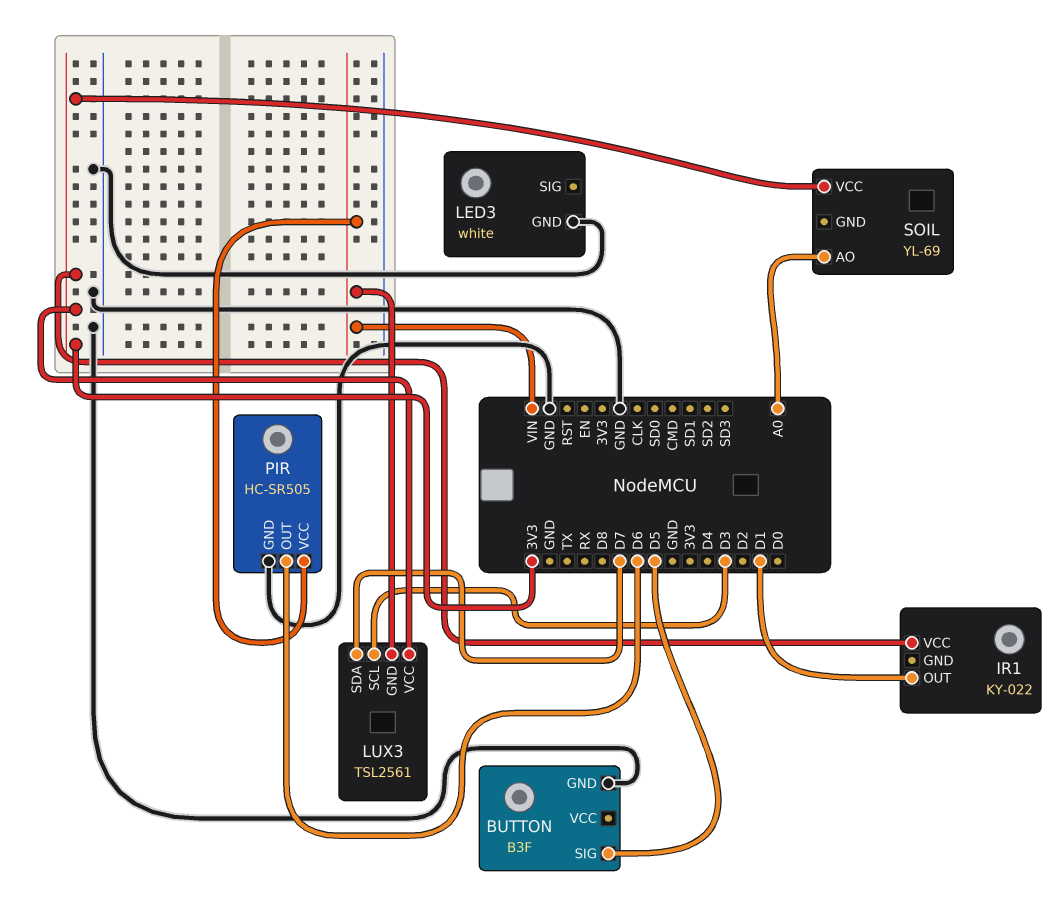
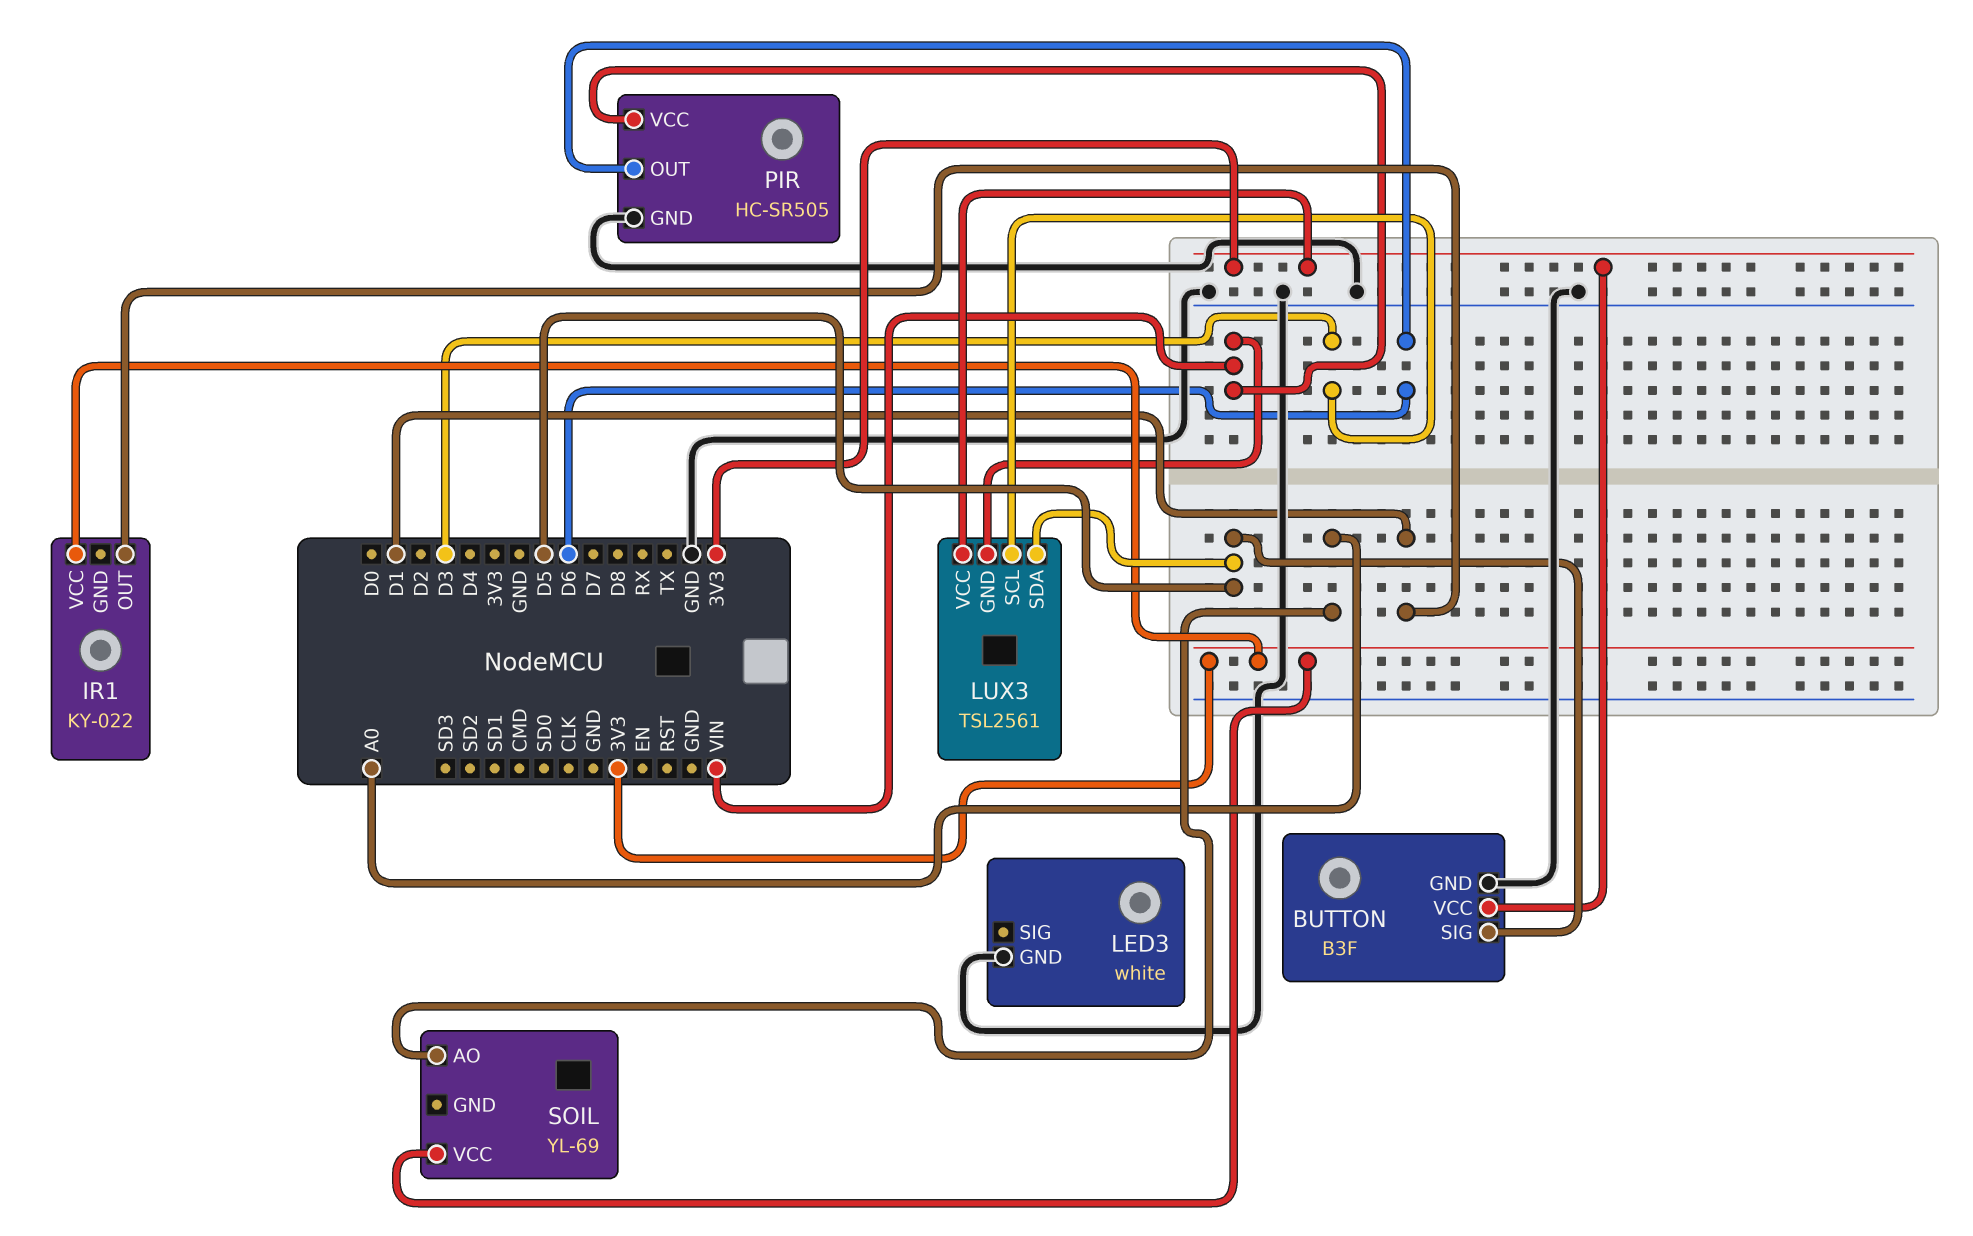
BUTTON pin VCC: none -> 3V3
LUX3 pin SDA: D7 -> D5

